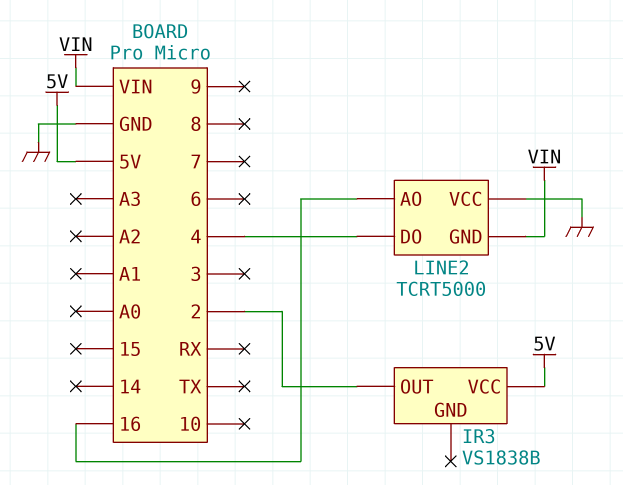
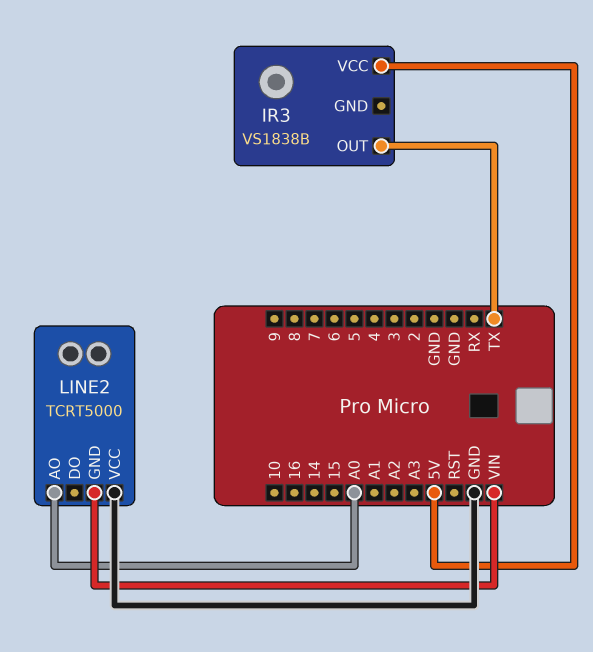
IR3 pin OUT: 2 -> TX
LINE2 pin AO: 16 -> A0
LINE2 pin DO: 4 -> none

